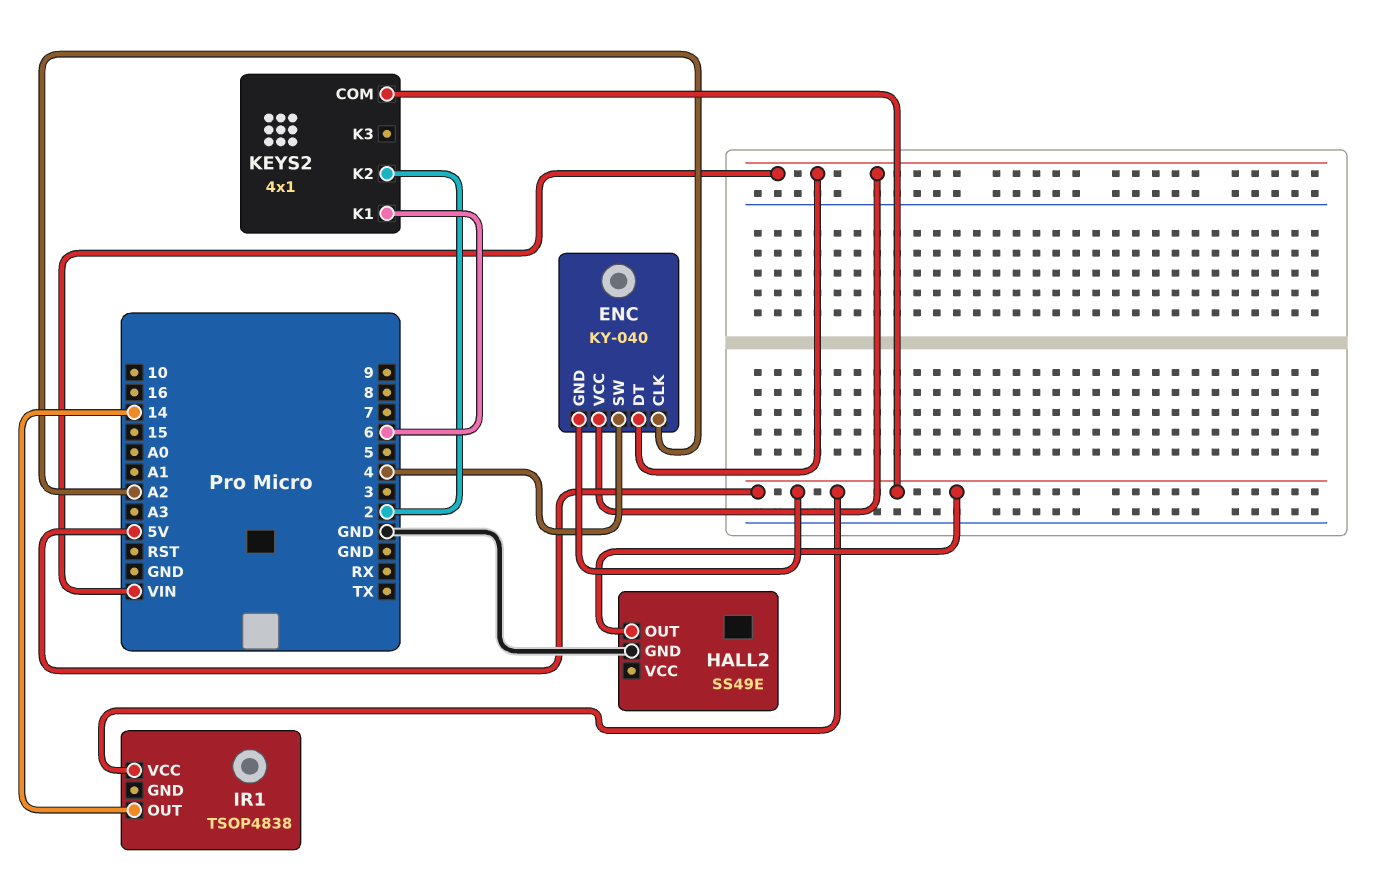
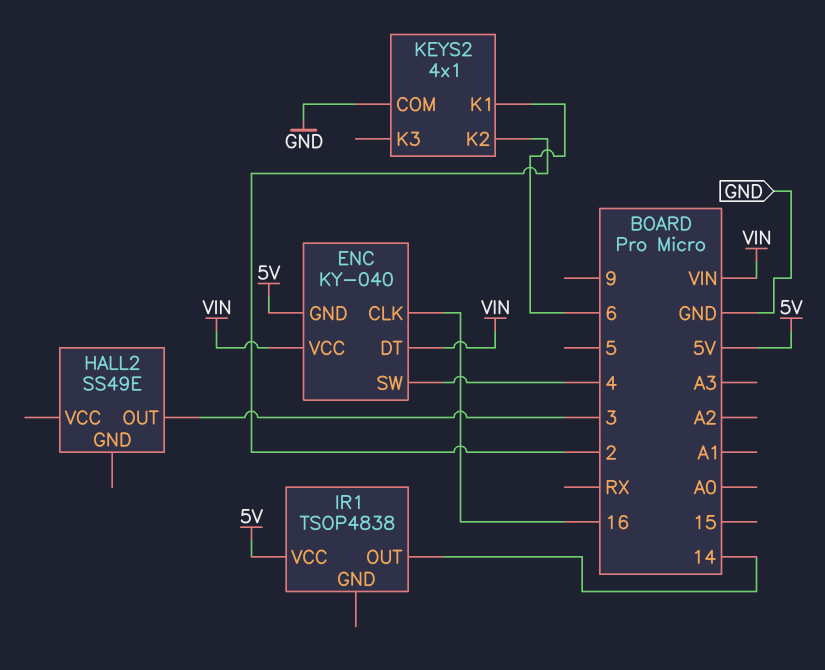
ENC pin CLK: A2 -> 16
HALL2 pin GND: GND -> none
HALL2 pin OUT: 5V -> 3
KEYS2 pin COM: 5V -> GND

